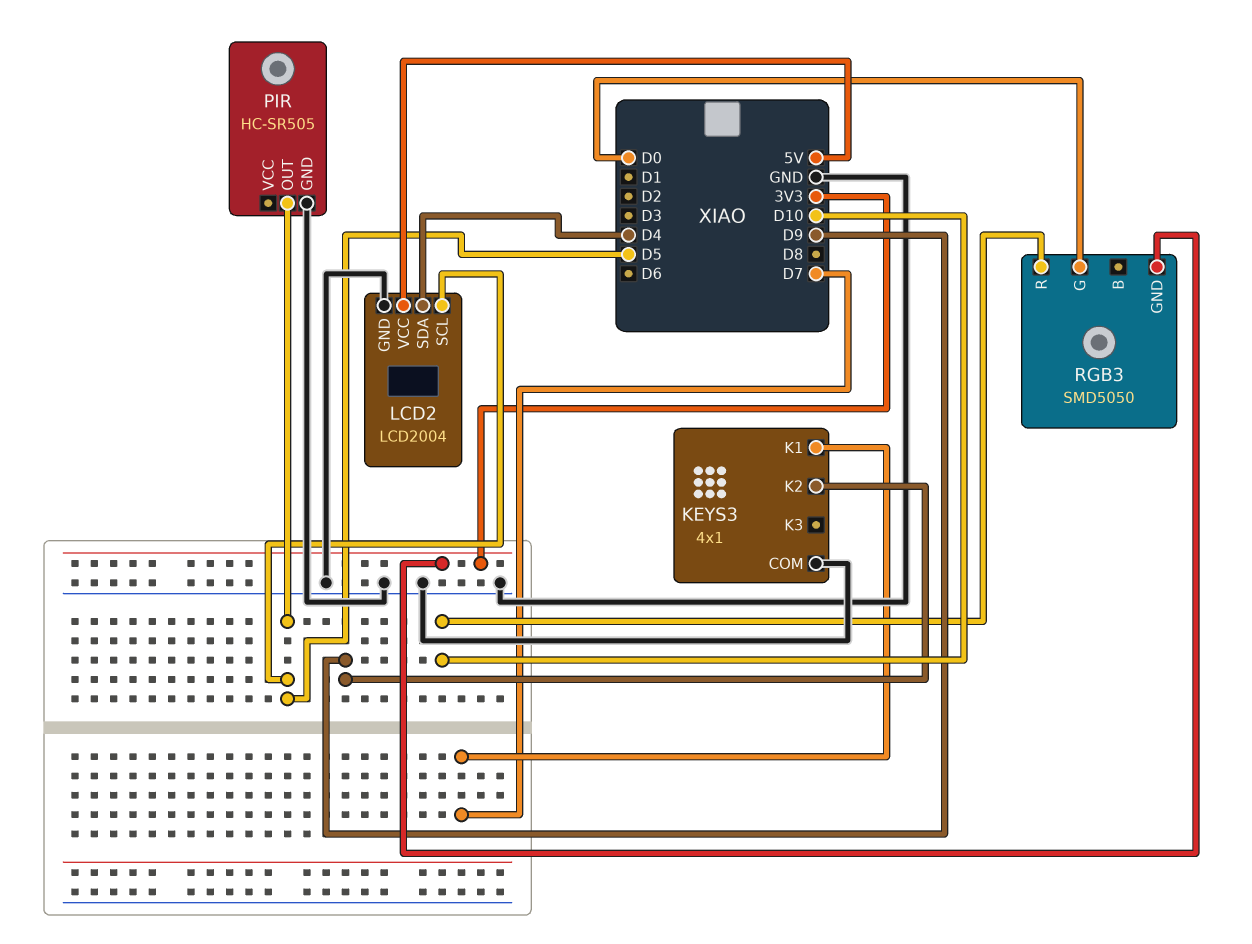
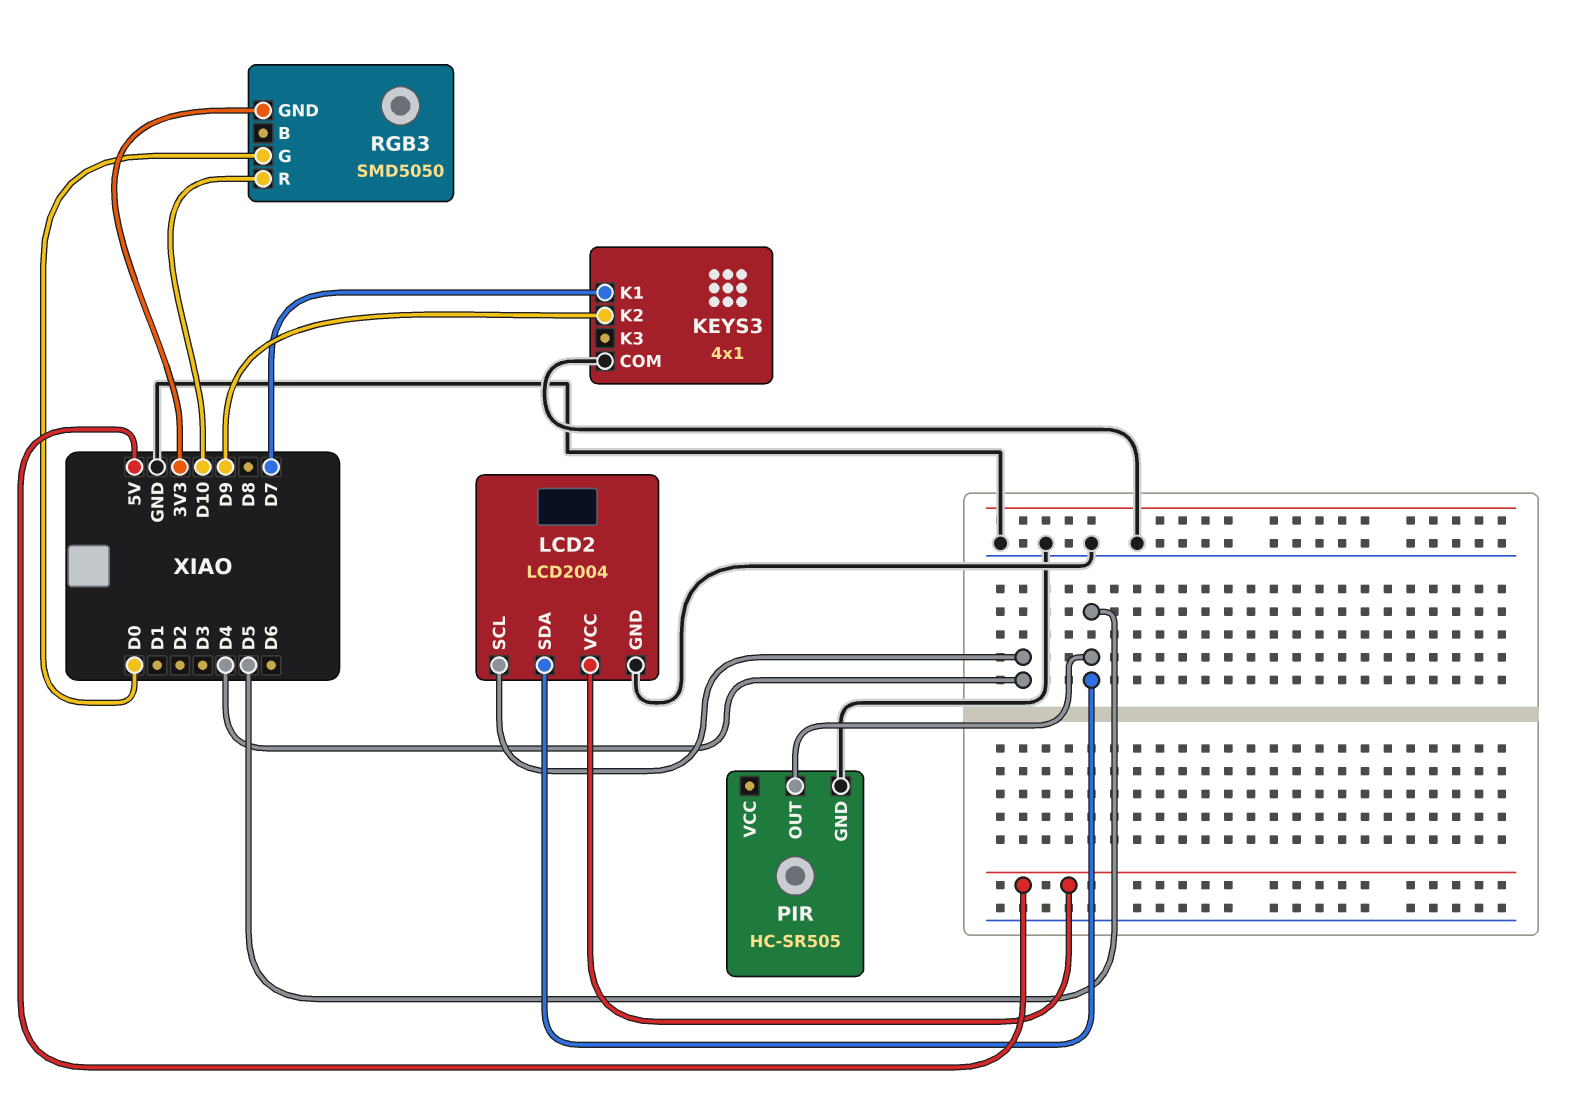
LCD2 pin SCL: D5 -> D4
LCD2 pin SDA: D4 -> D5

